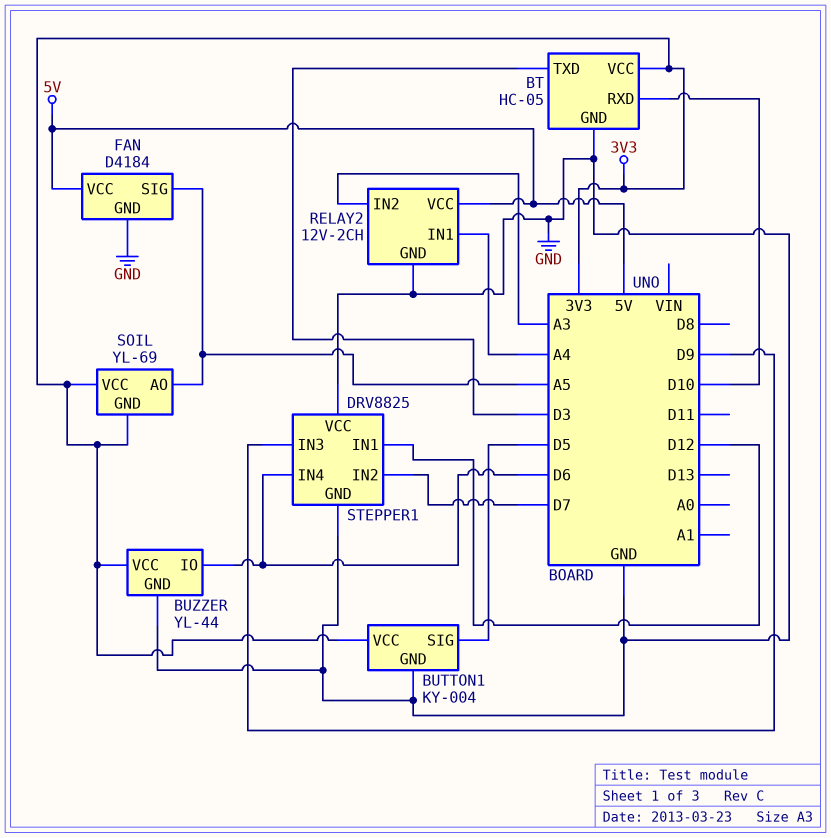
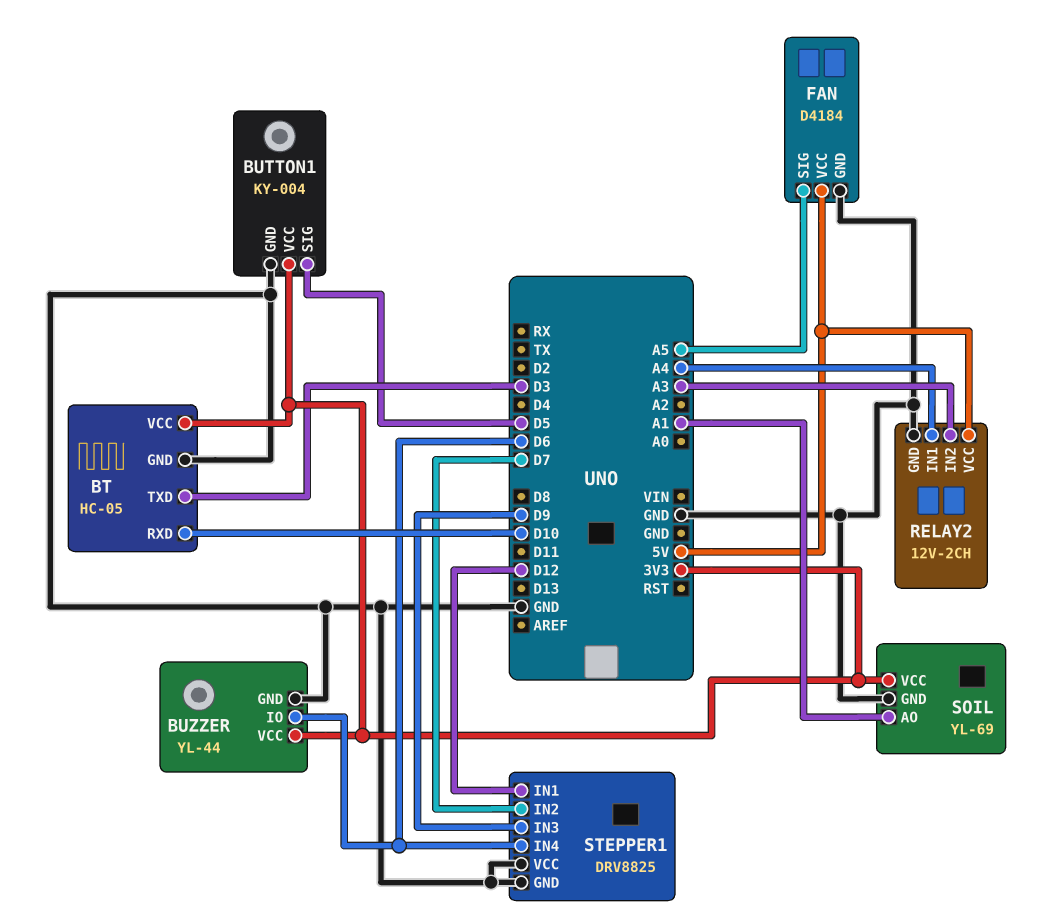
SOIL pin AO: A5 -> A1
SOIL pin GND: 3V3 -> GND

